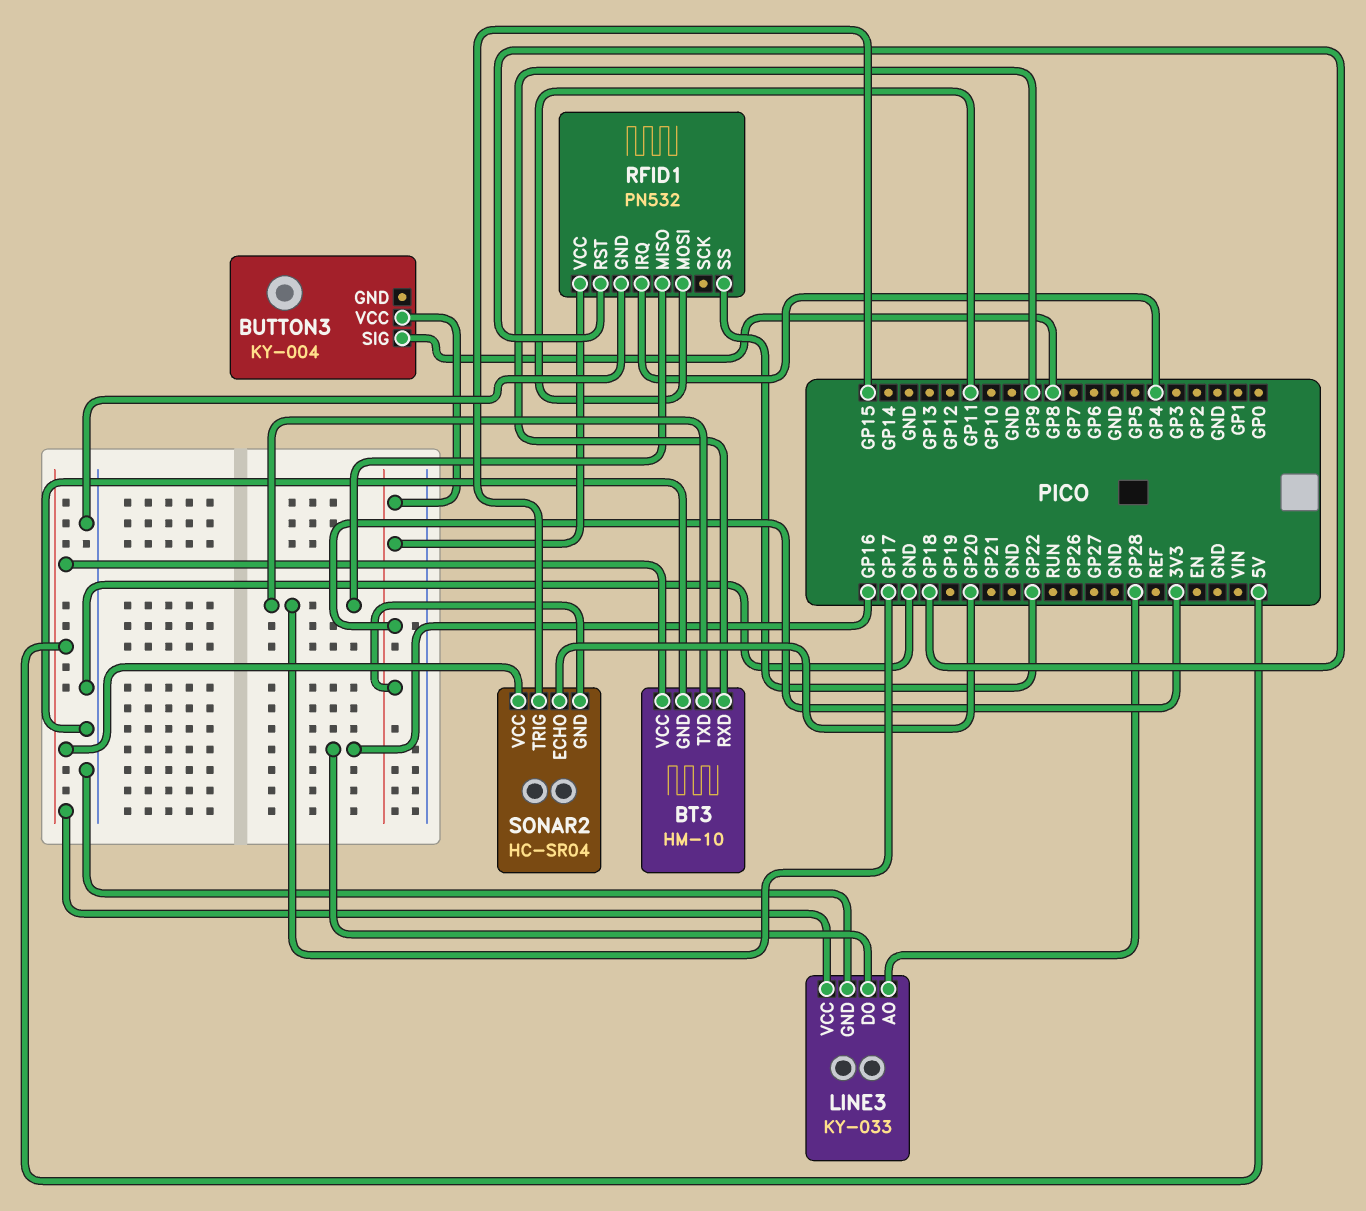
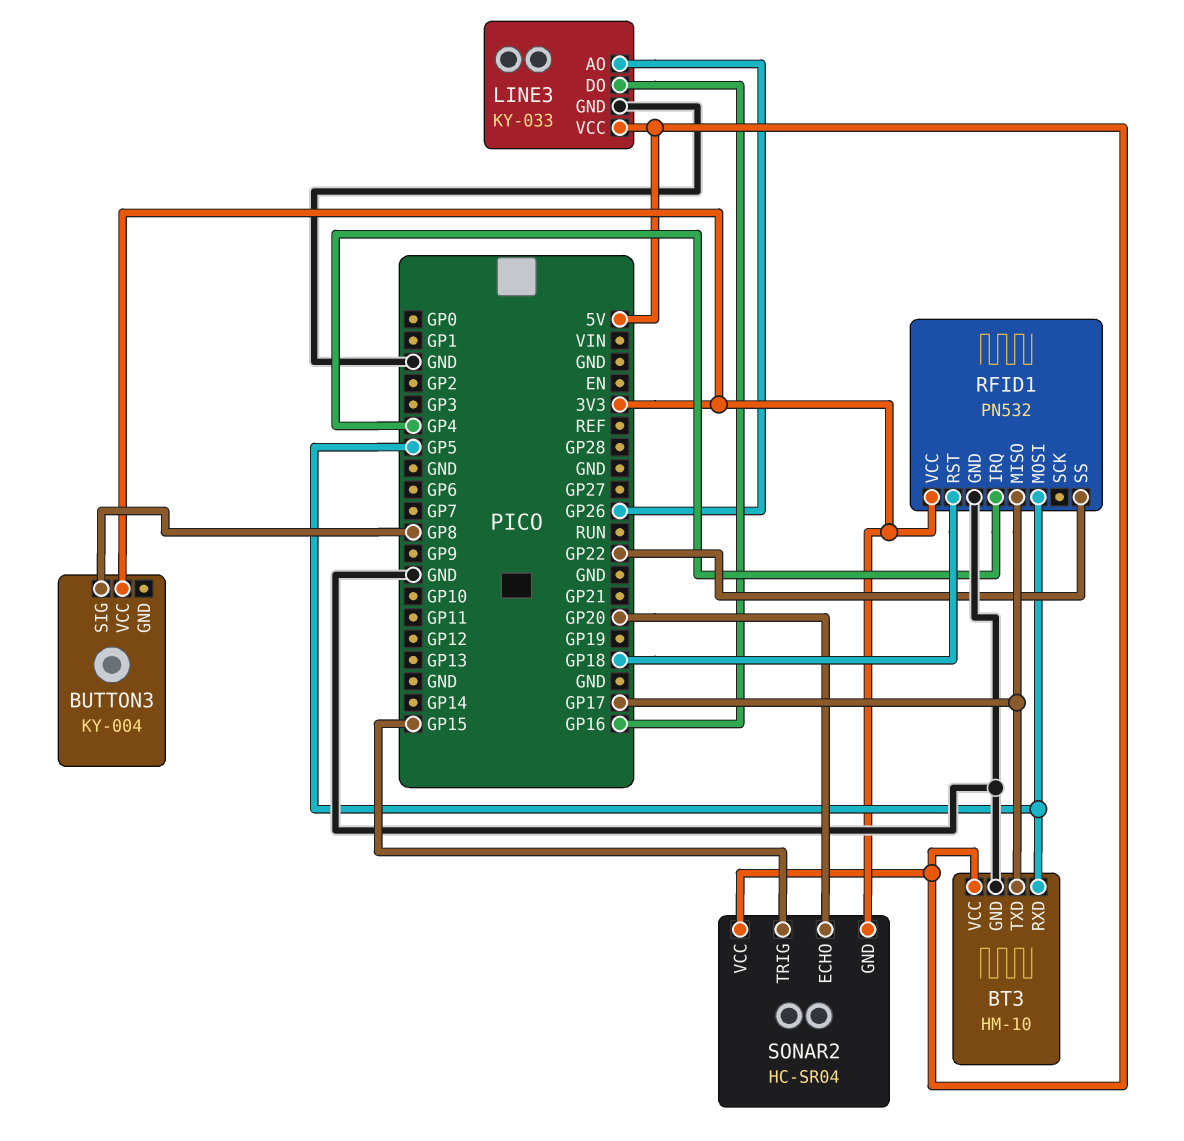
BT3 pin RXD: GP9 -> GP5
LINE3 pin AO: GP28 -> GP26
RFID1 pin MOSI: GP11 -> GP5

